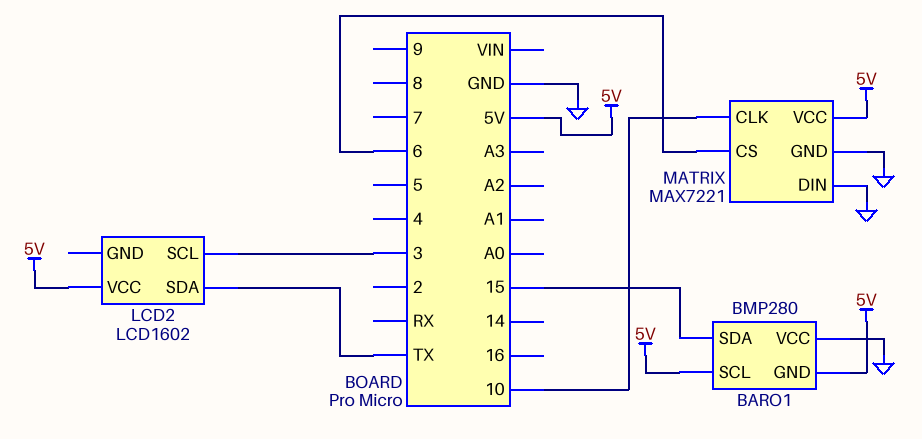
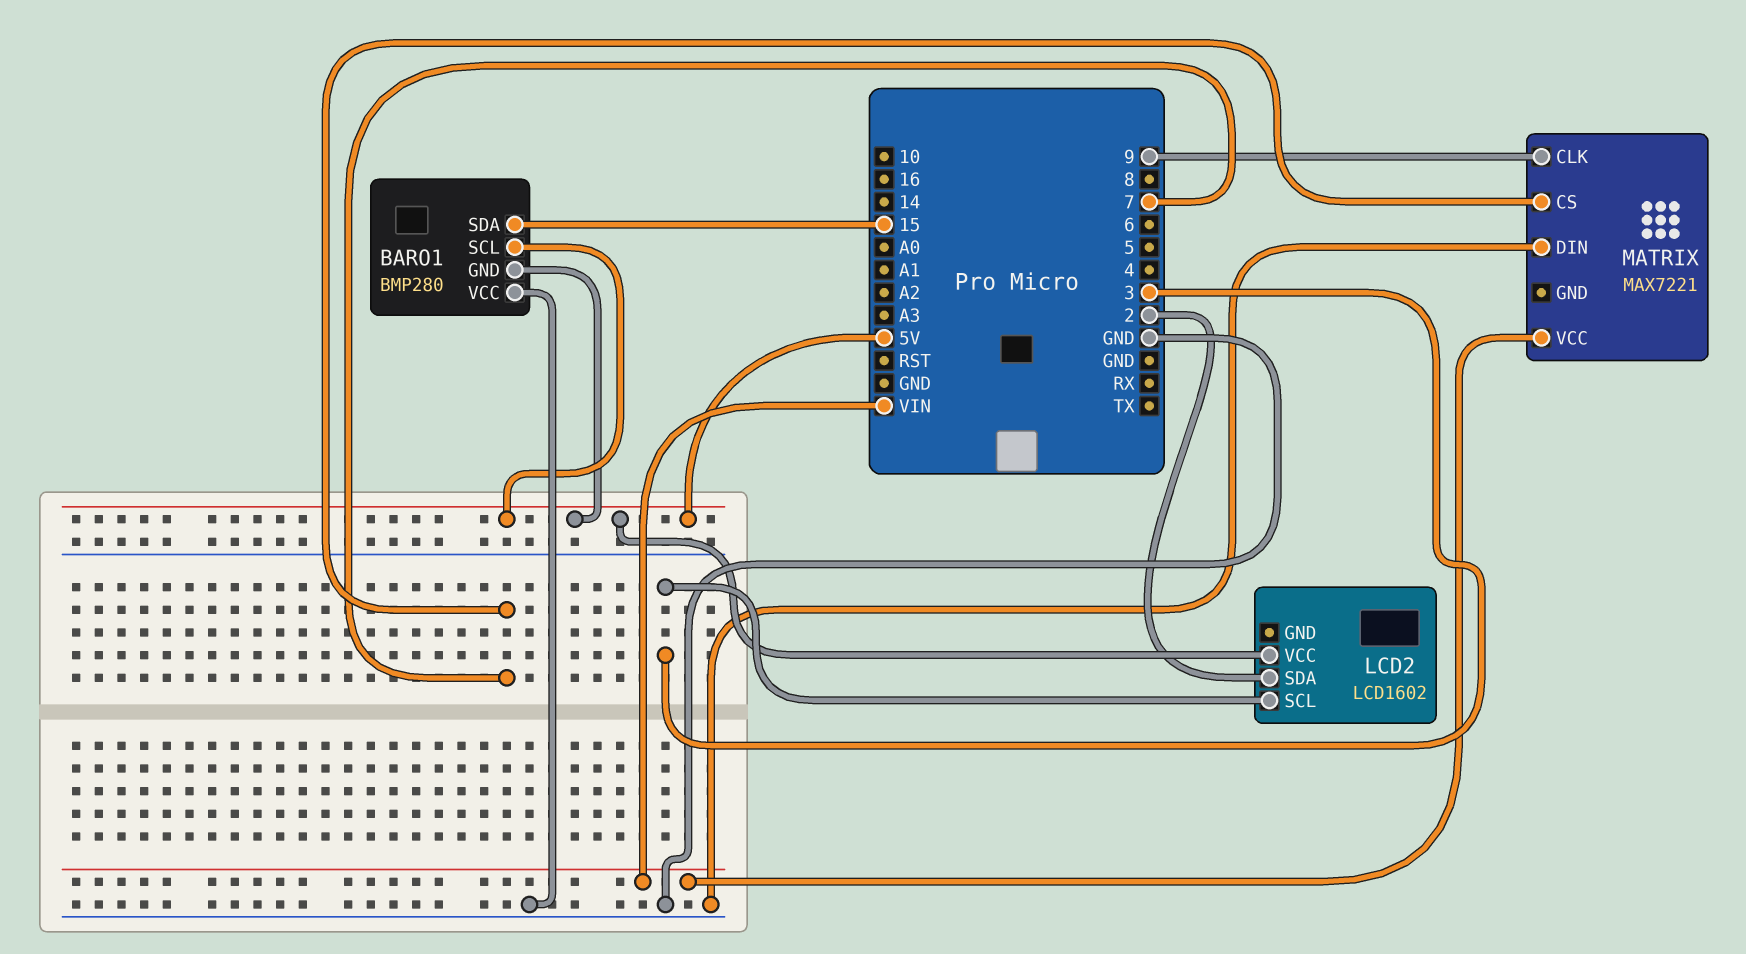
LCD2 pin SDA: TX -> 2
MATRIX pin CLK: 10 -> 9
MATRIX pin CS: 6 -> 7
MATRIX pin GND: GND -> none
MATRIX pin VCC: 5V -> VIN

